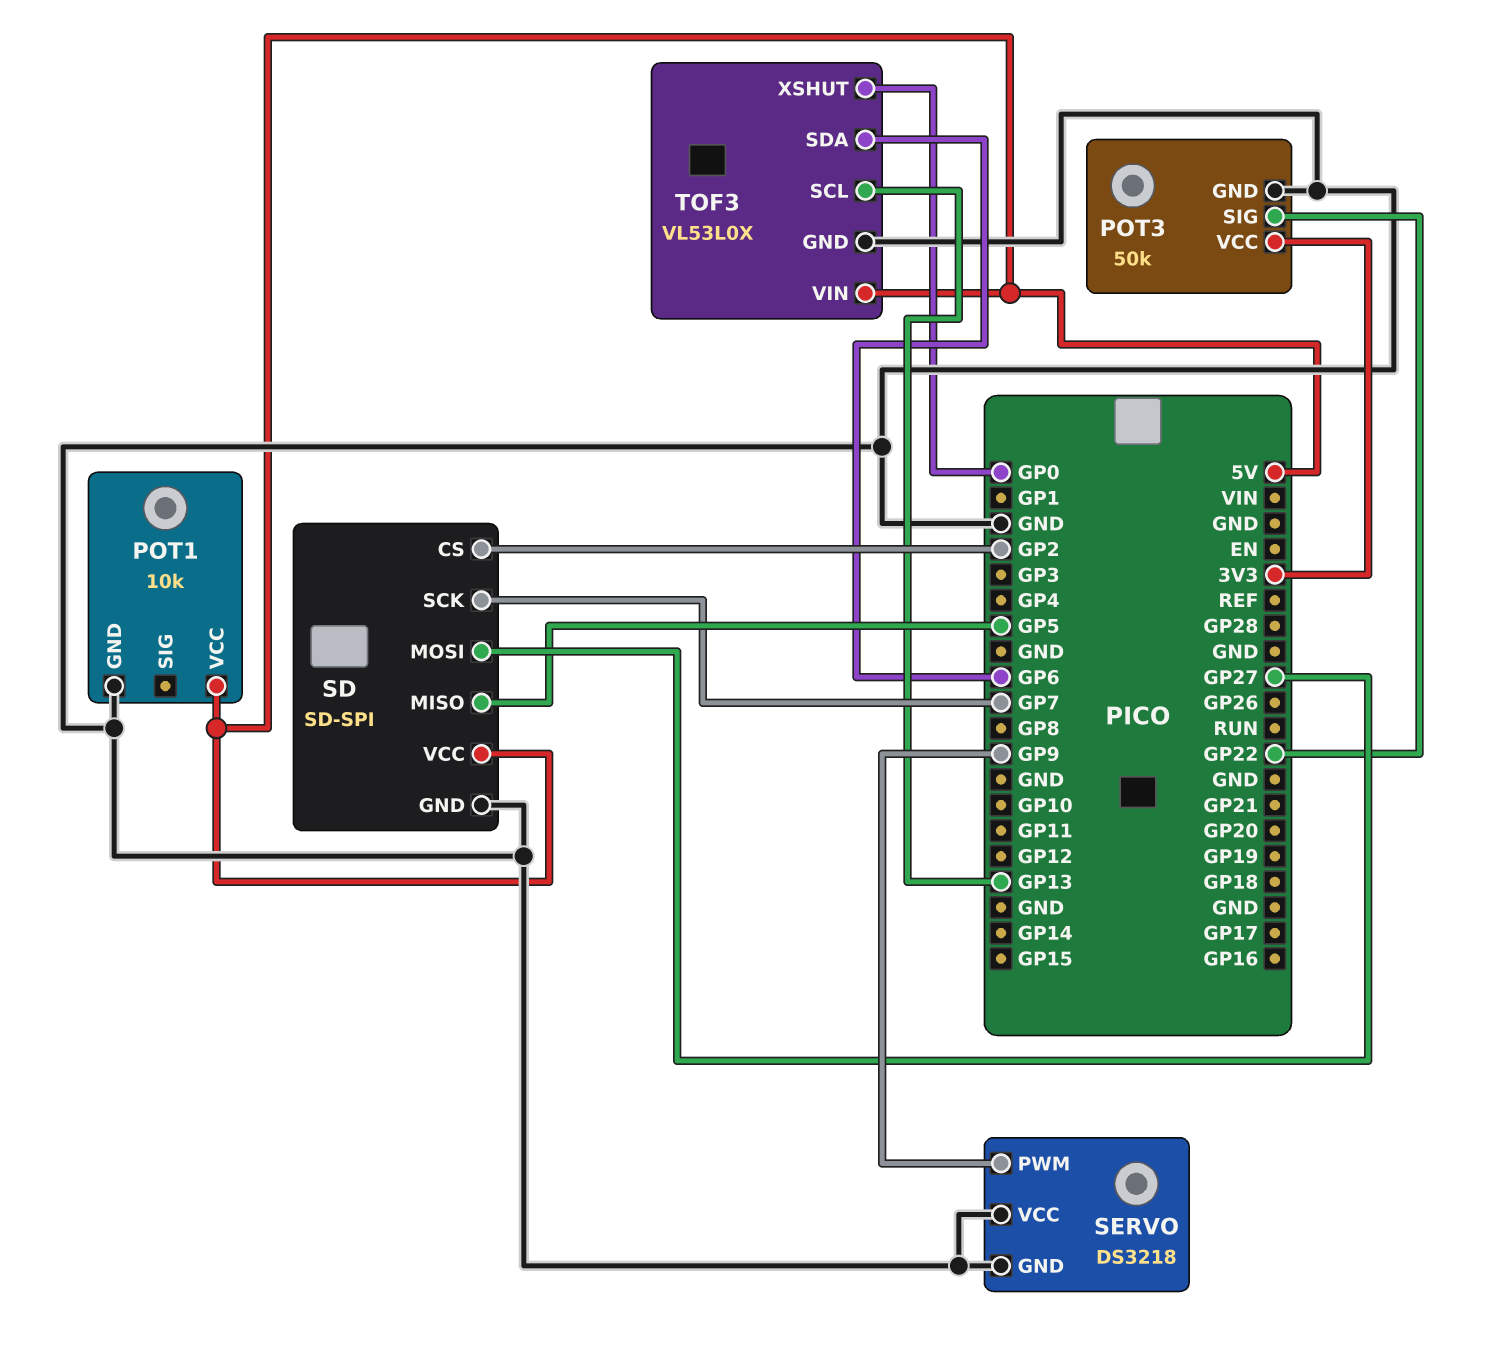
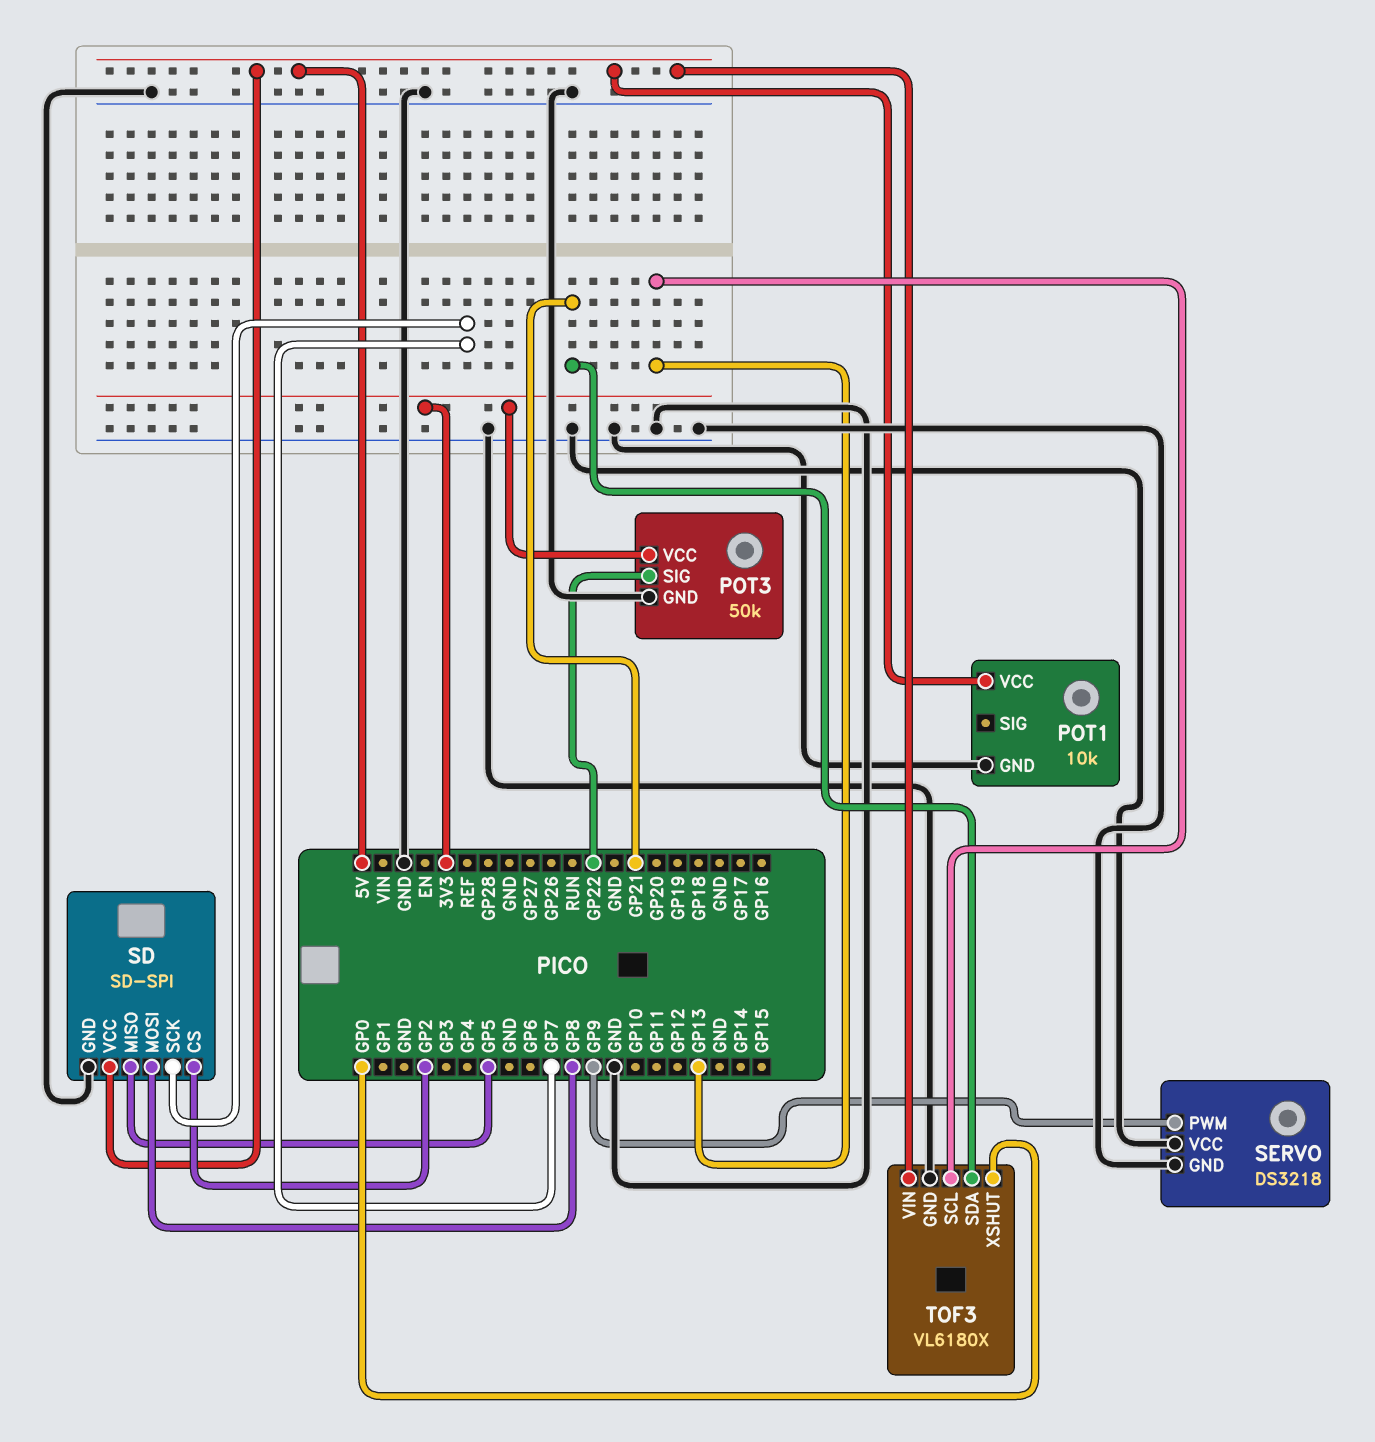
SD pin MOSI: GP27 -> GP8
TOF3: VL53L0X -> VL6180X
TOF3 pin SDA: GP6 -> GP21

